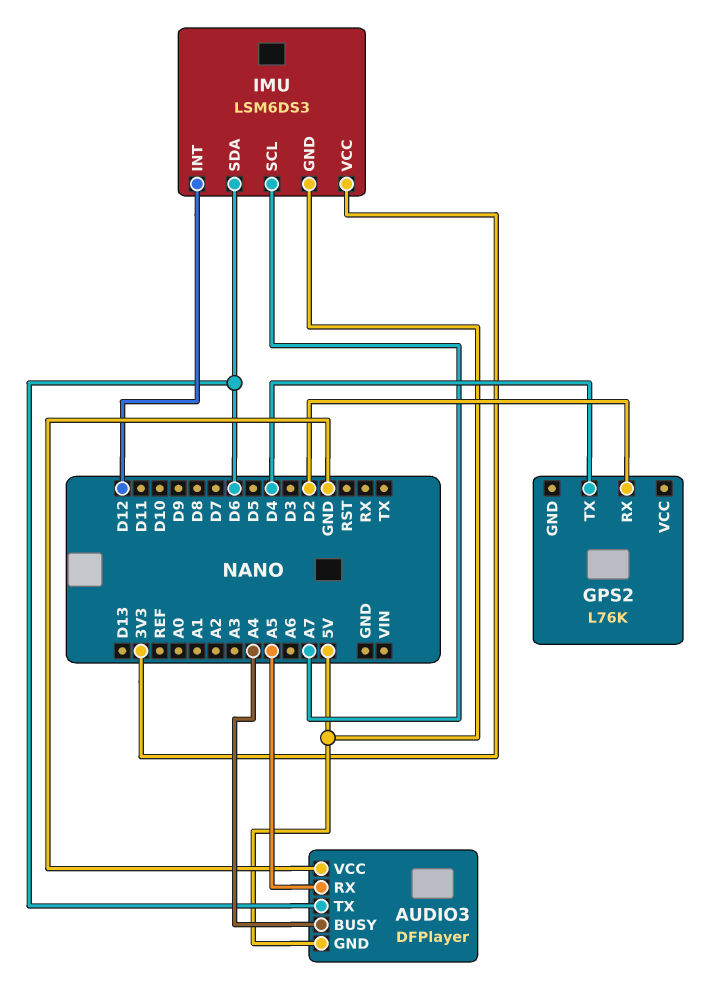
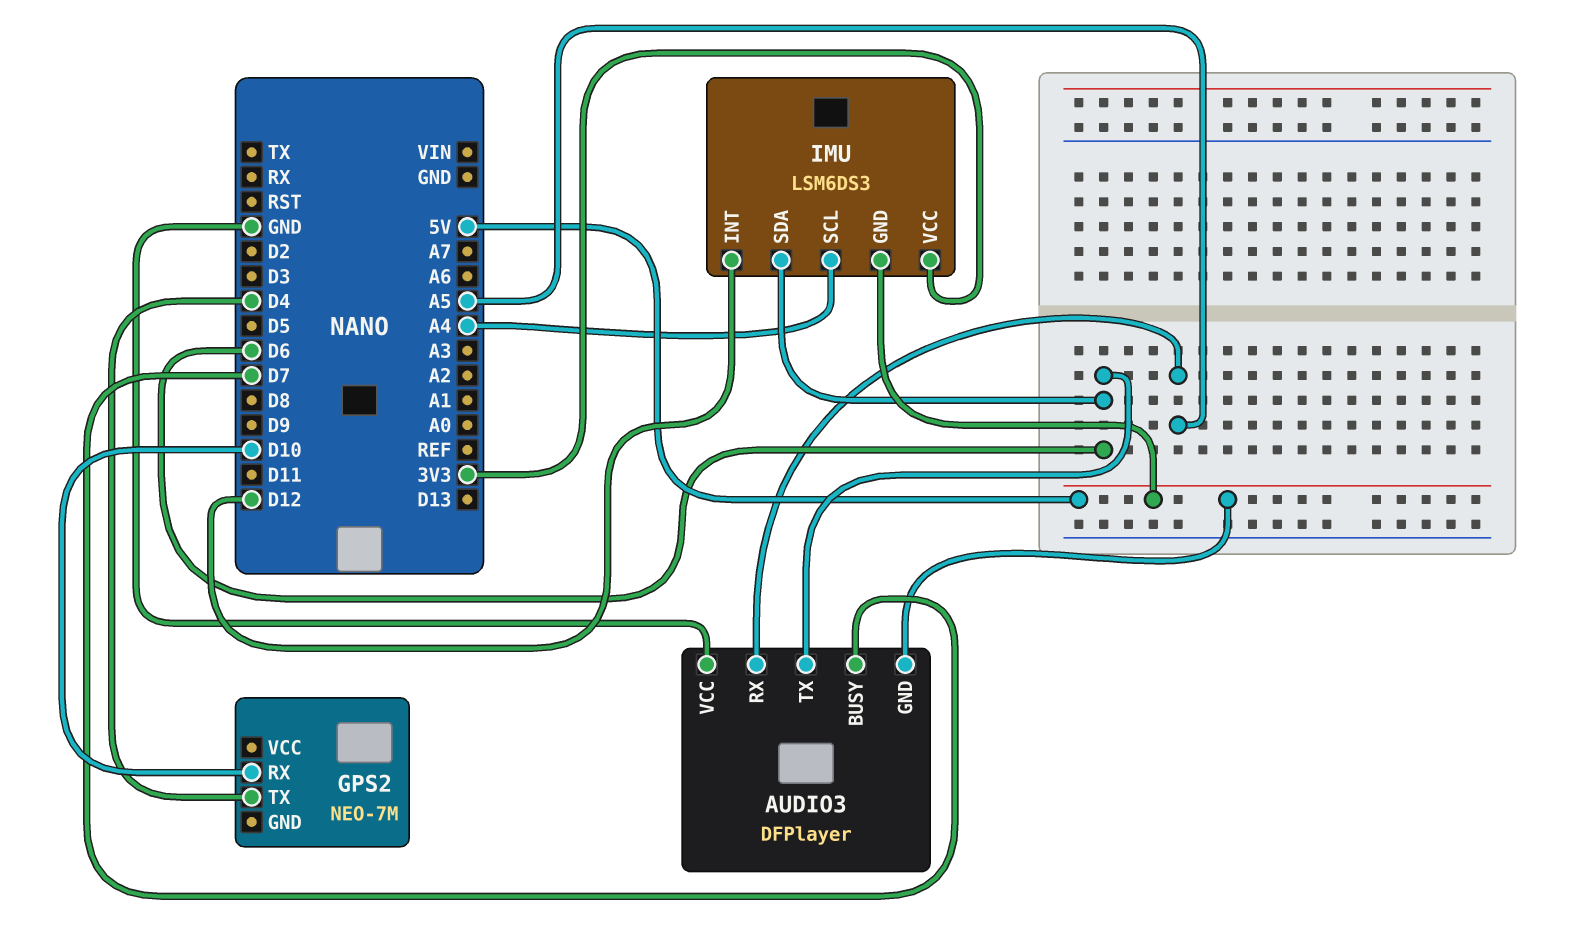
AUDIO3 pin BUSY: A4 -> D7
GPS2: L76K -> NEO-7M
GPS2 pin RX: D2 -> D10
IMU pin SCL: A7 -> A4

